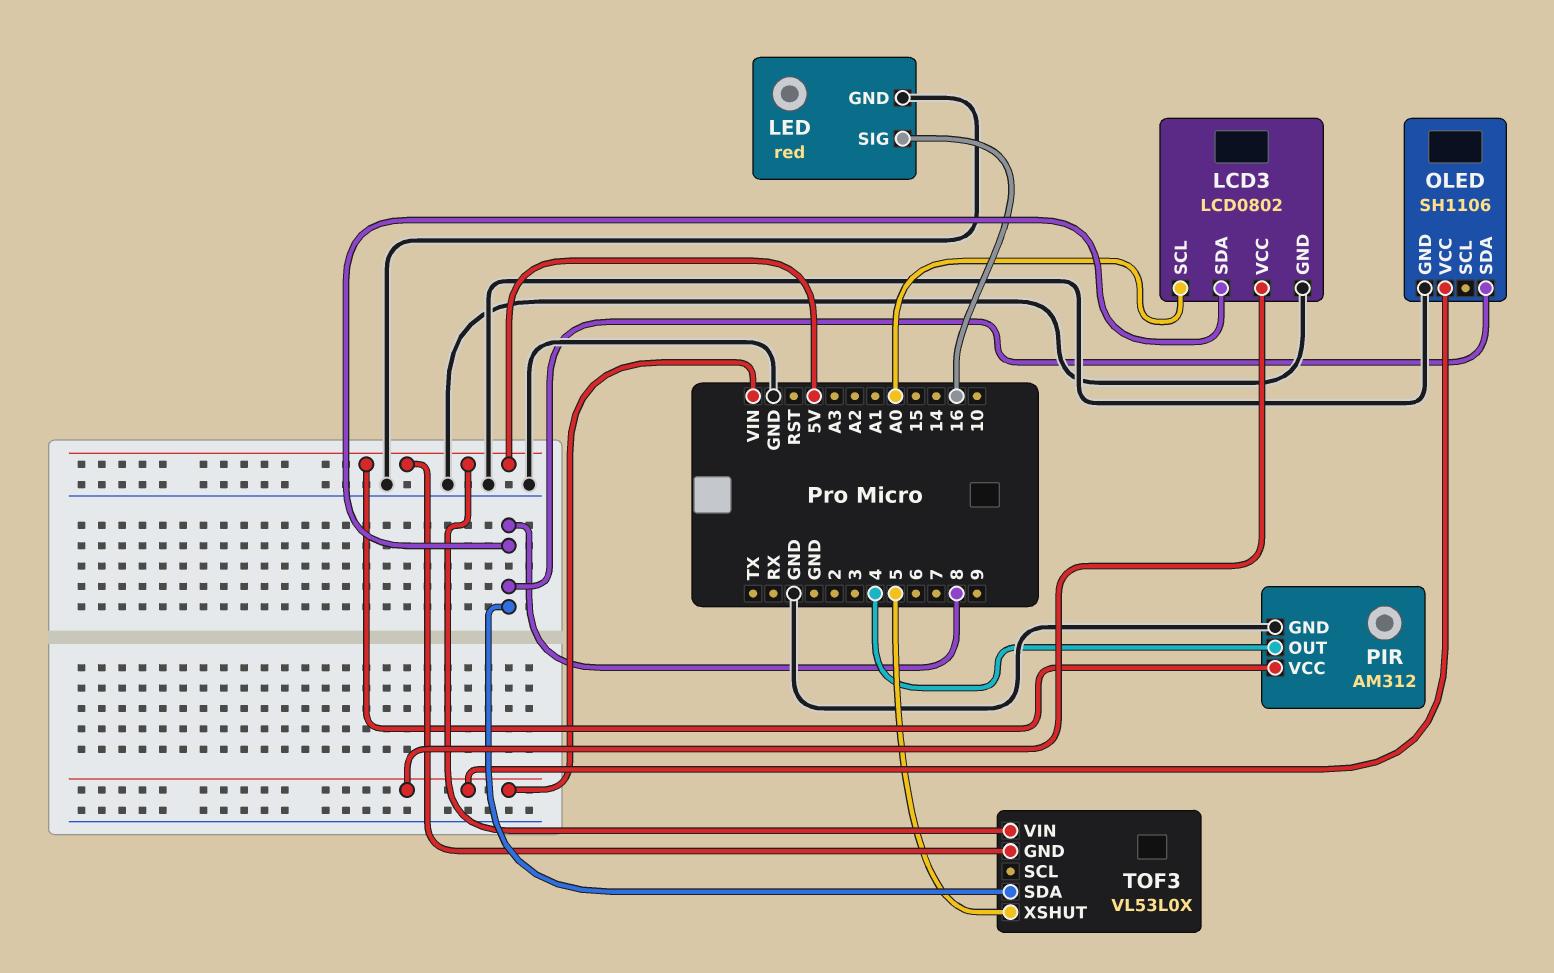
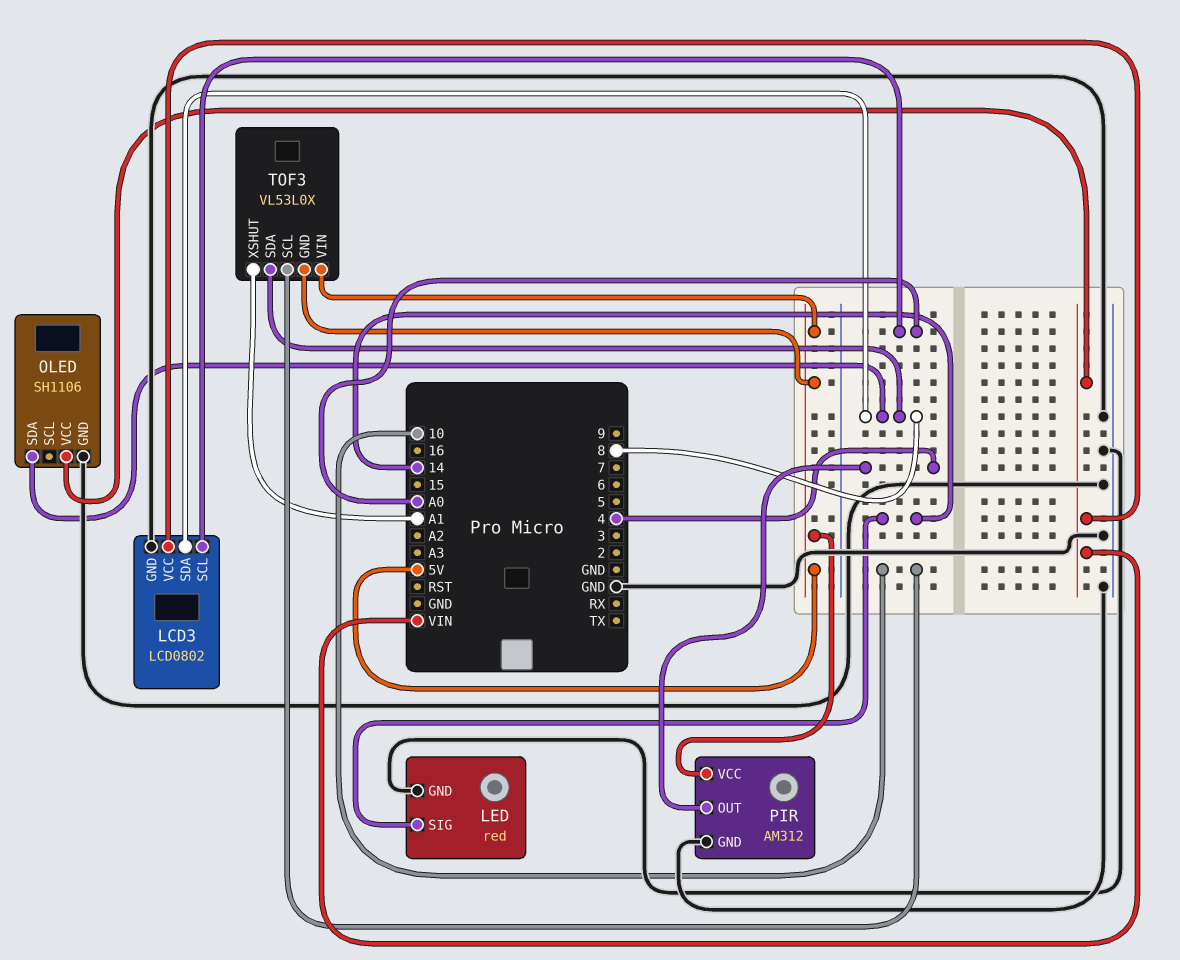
LED pin SIG: 16 -> 14
TOF3 pin SCL: none -> 10
TOF3 pin XSHUT: 5 -> A1

